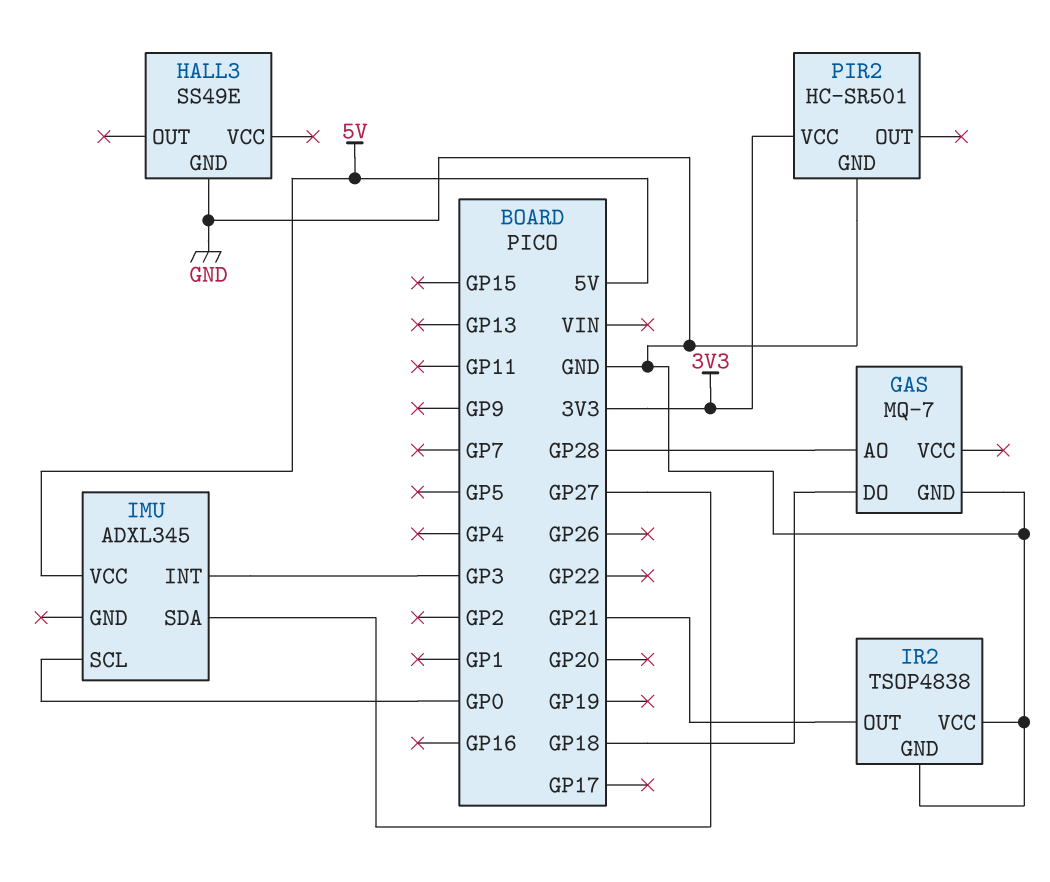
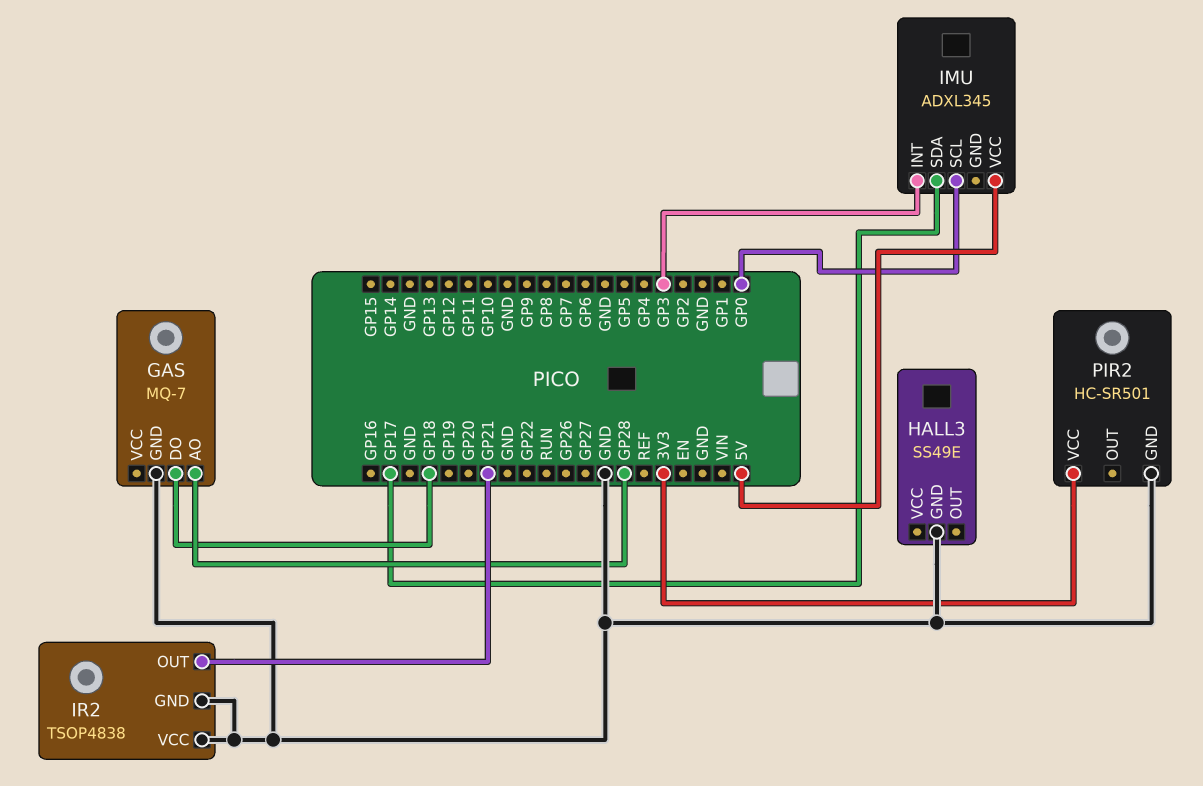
IMU pin SDA: GP27 -> GP17

